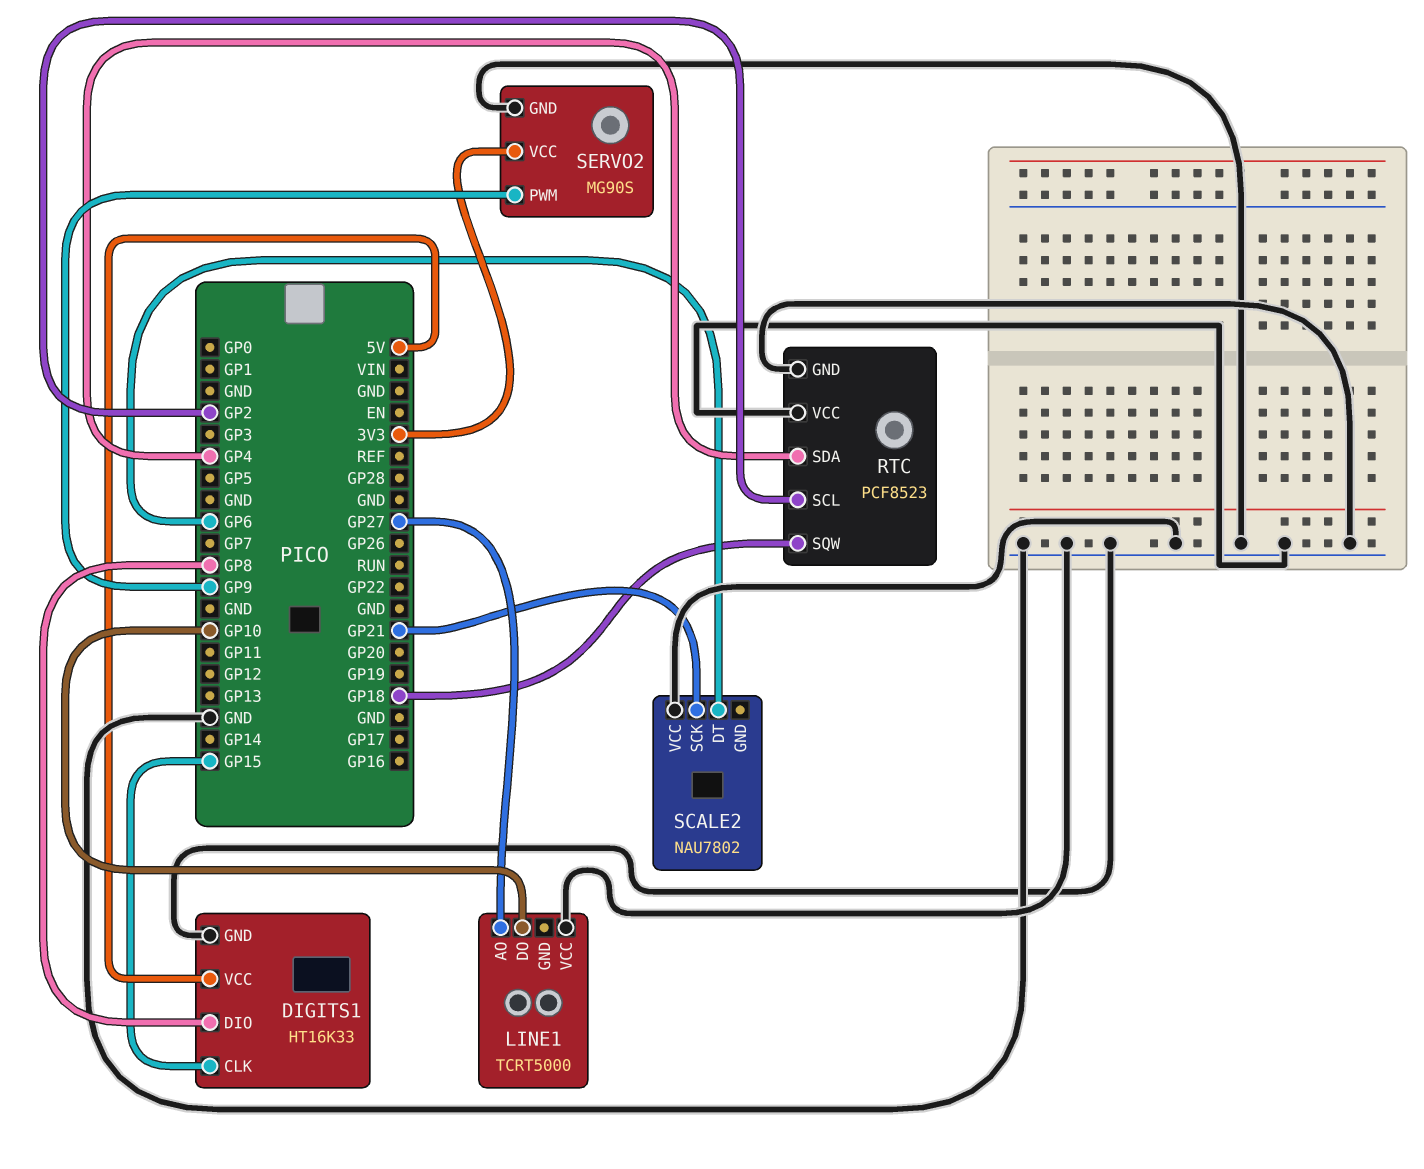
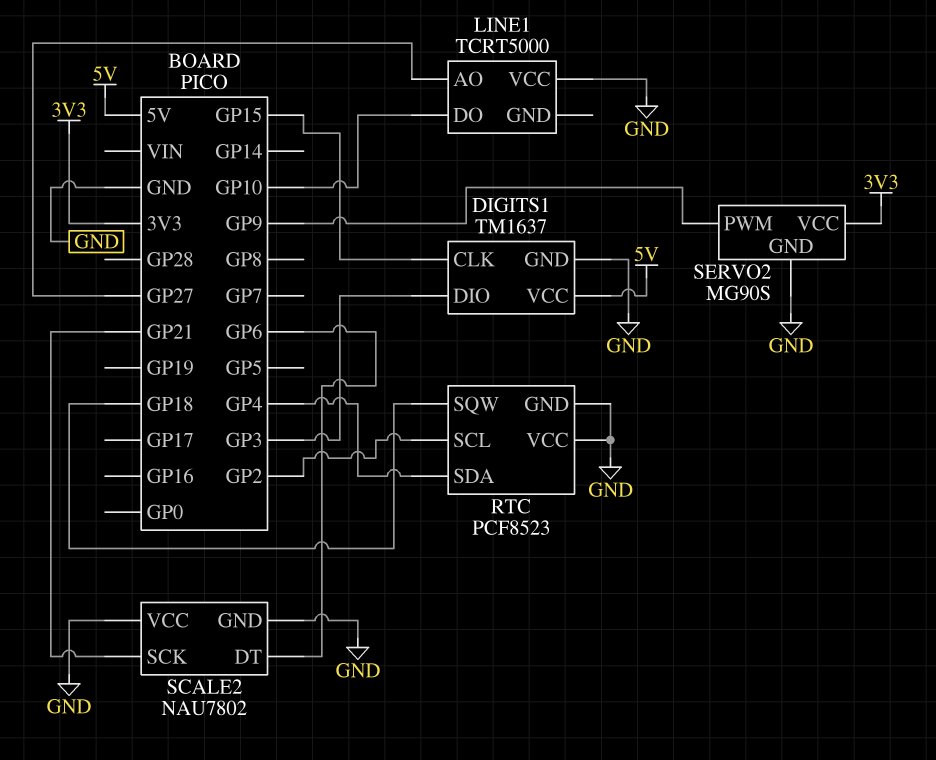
DIGITS1: HT16K33 -> TM1637
DIGITS1 pin DIO: GP8 -> GP3
SCALE2 pin GND: none -> GND

